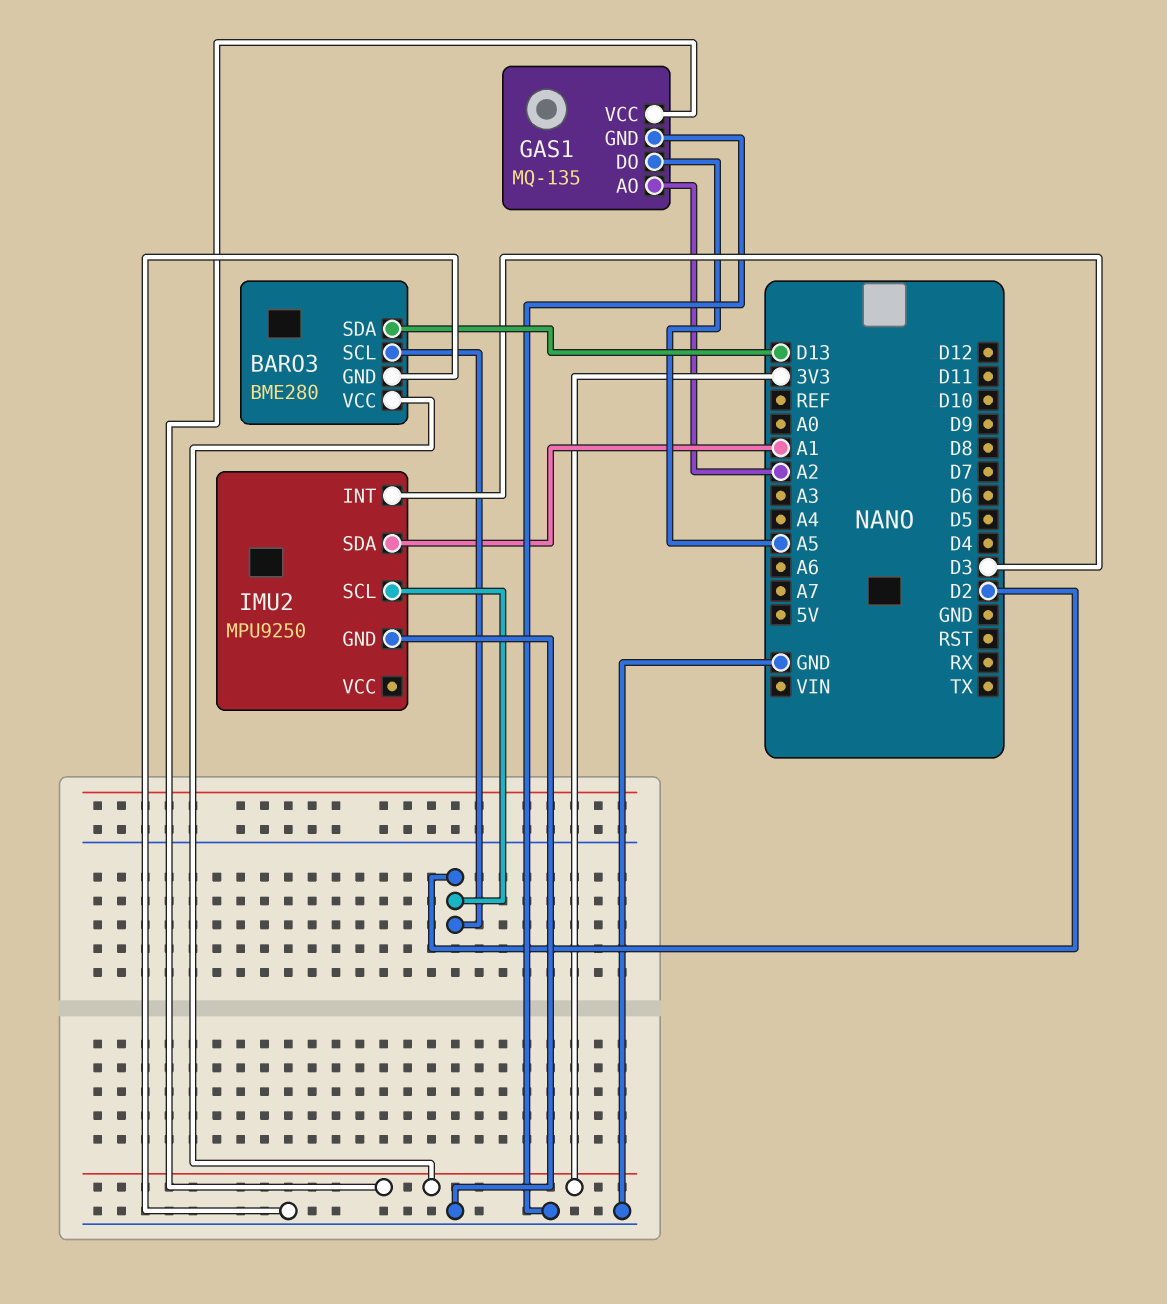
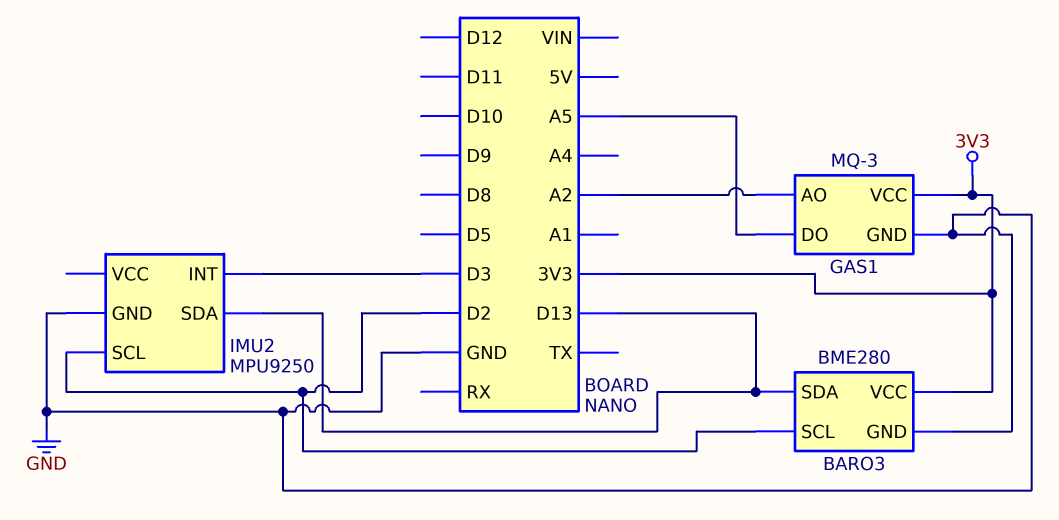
GAS1: MQ-135 -> MQ-3
IMU2 pin SDA: A1 -> D13

